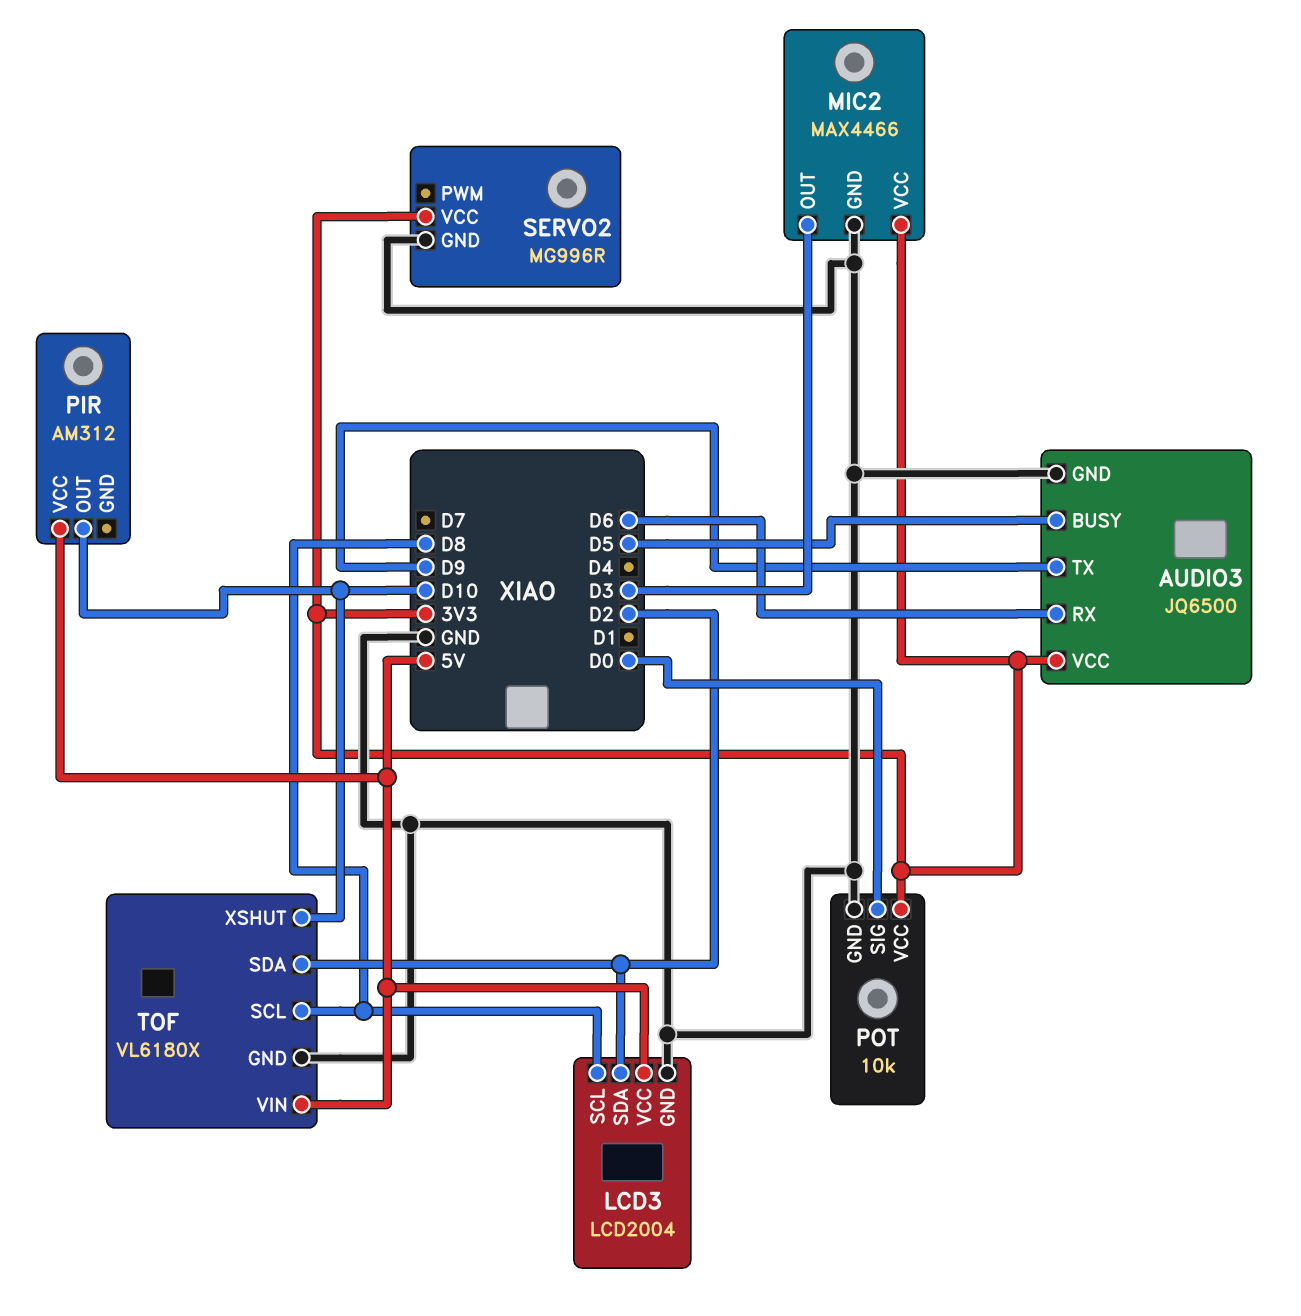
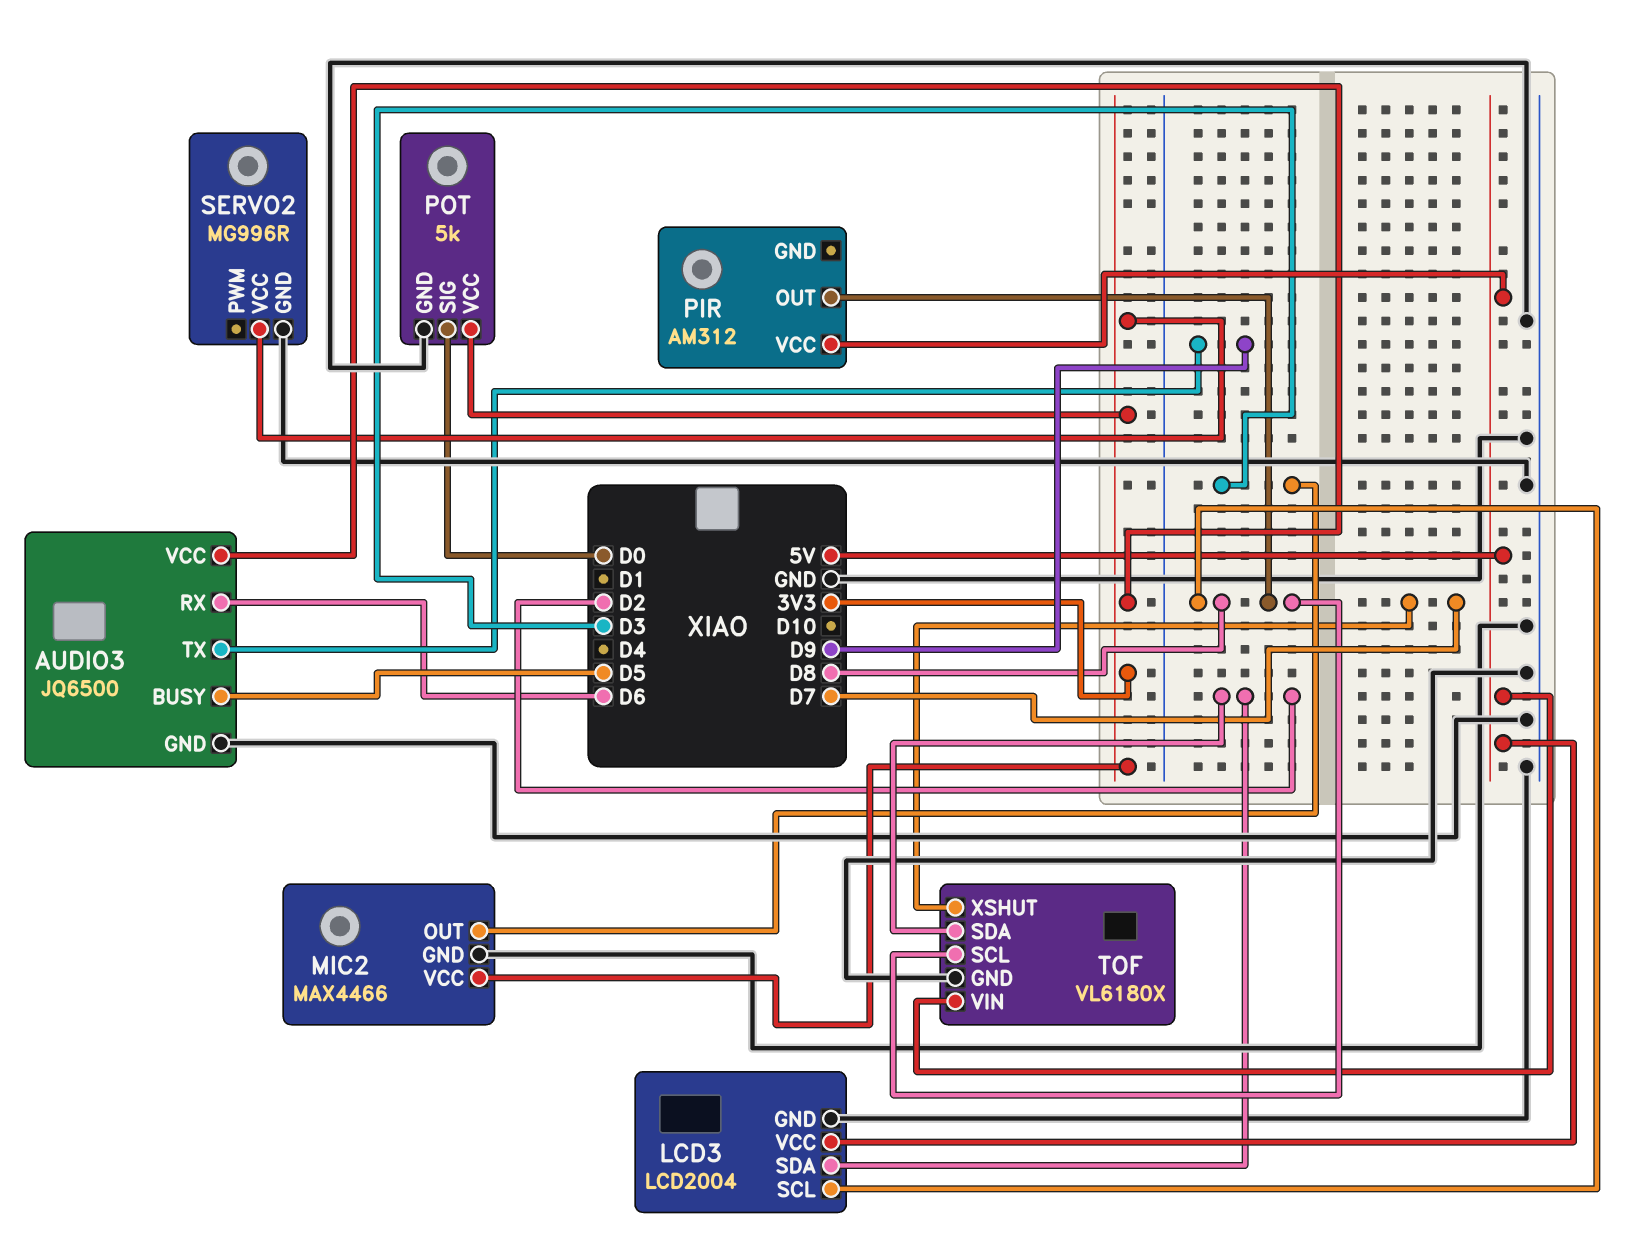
PIR pin OUT: D10 -> D8
POT: 10k -> 5k
TOF pin XSHUT: D10 -> D7

